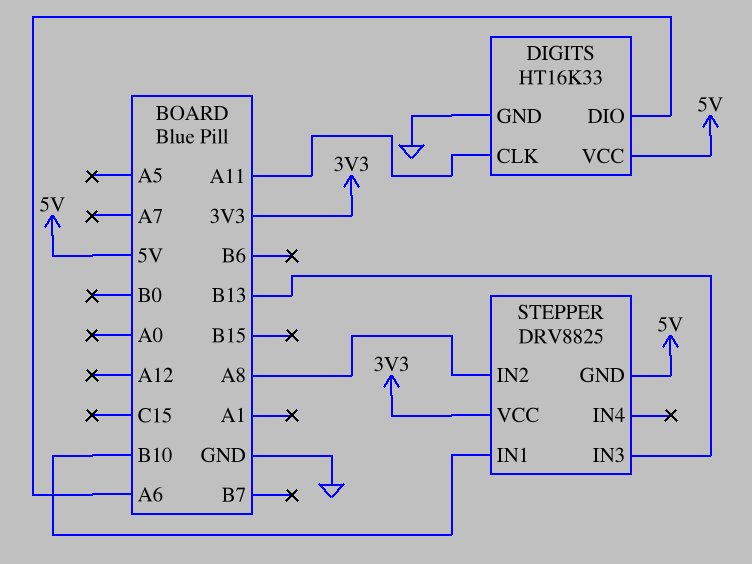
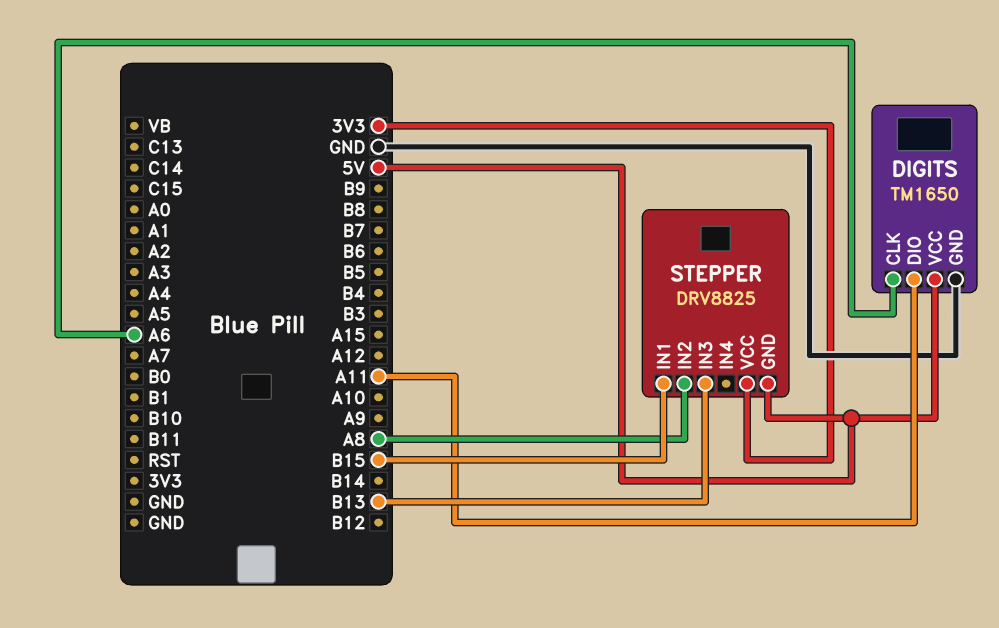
DIGITS: HT16K33 -> TM1650
DIGITS pin CLK: A11 -> A6
DIGITS pin DIO: A6 -> A11
STEPPER pin IN1: B10 -> B15

